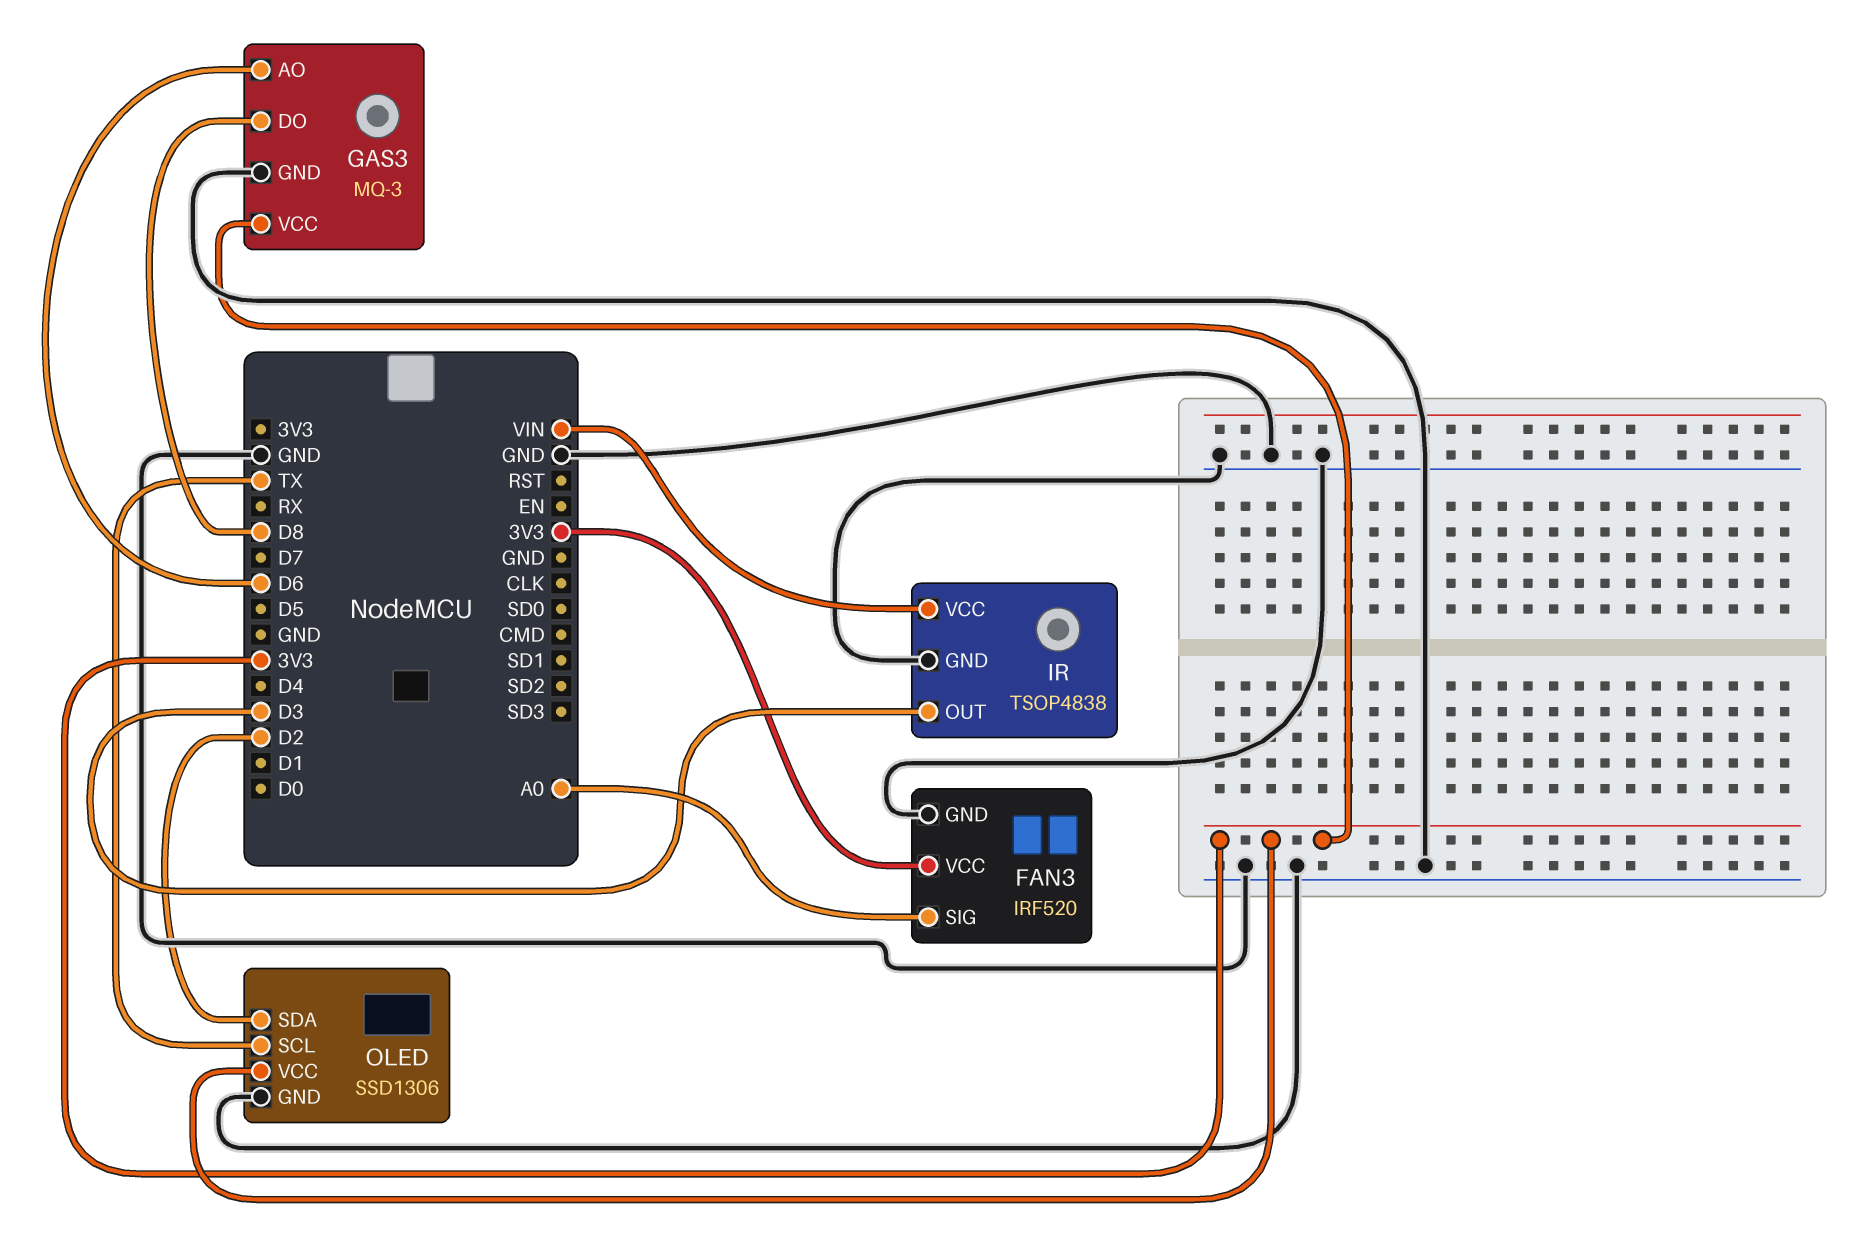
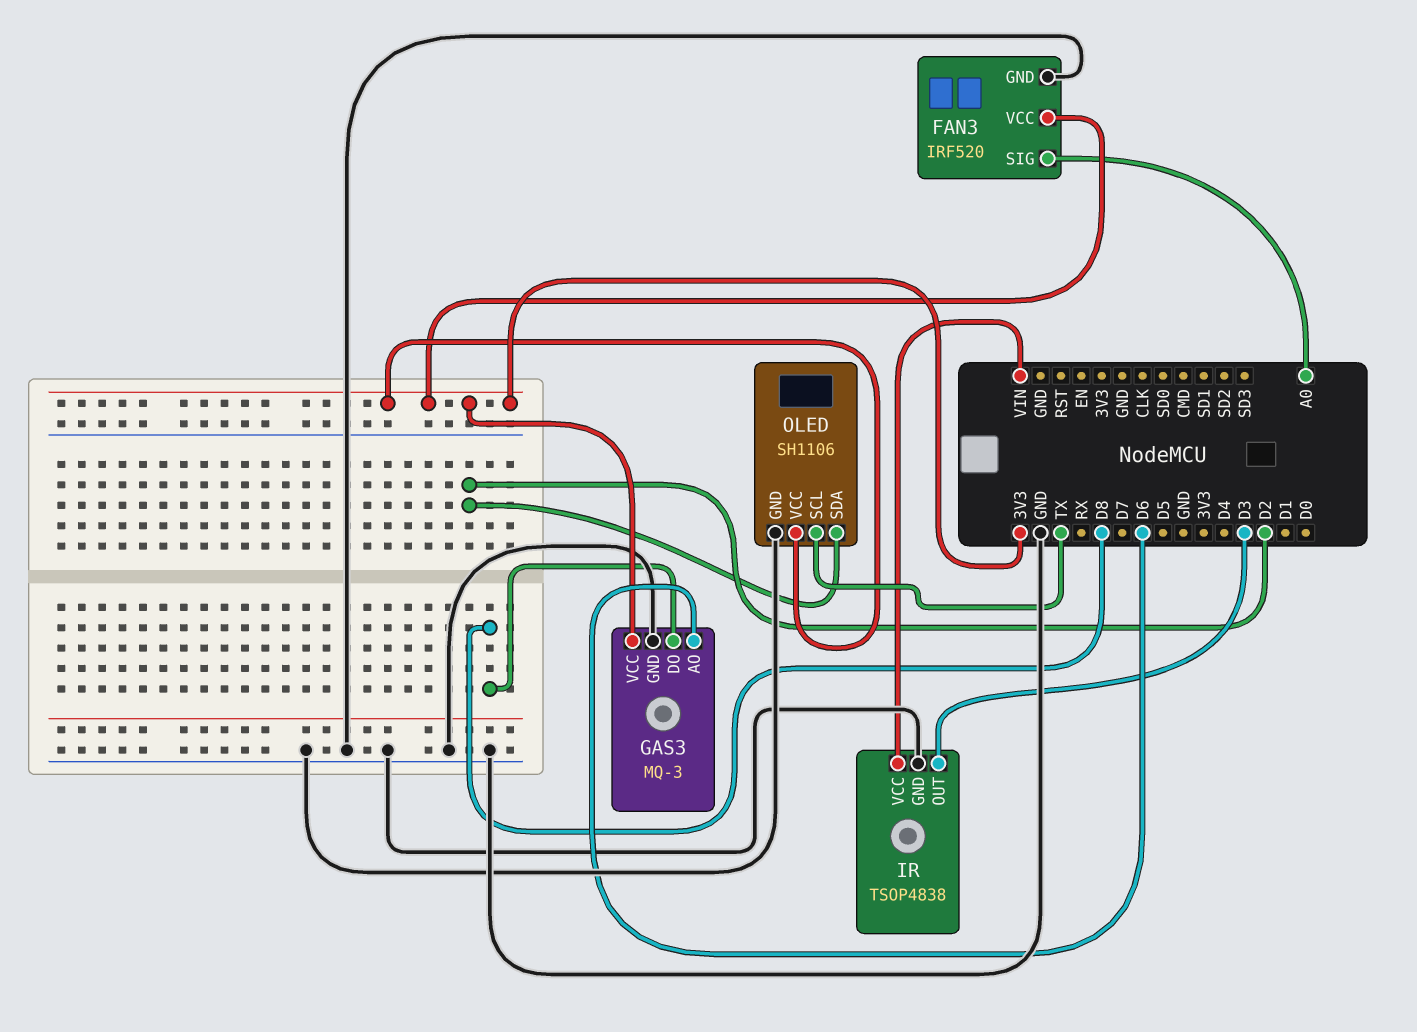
OLED: SSD1306 -> SH1106

